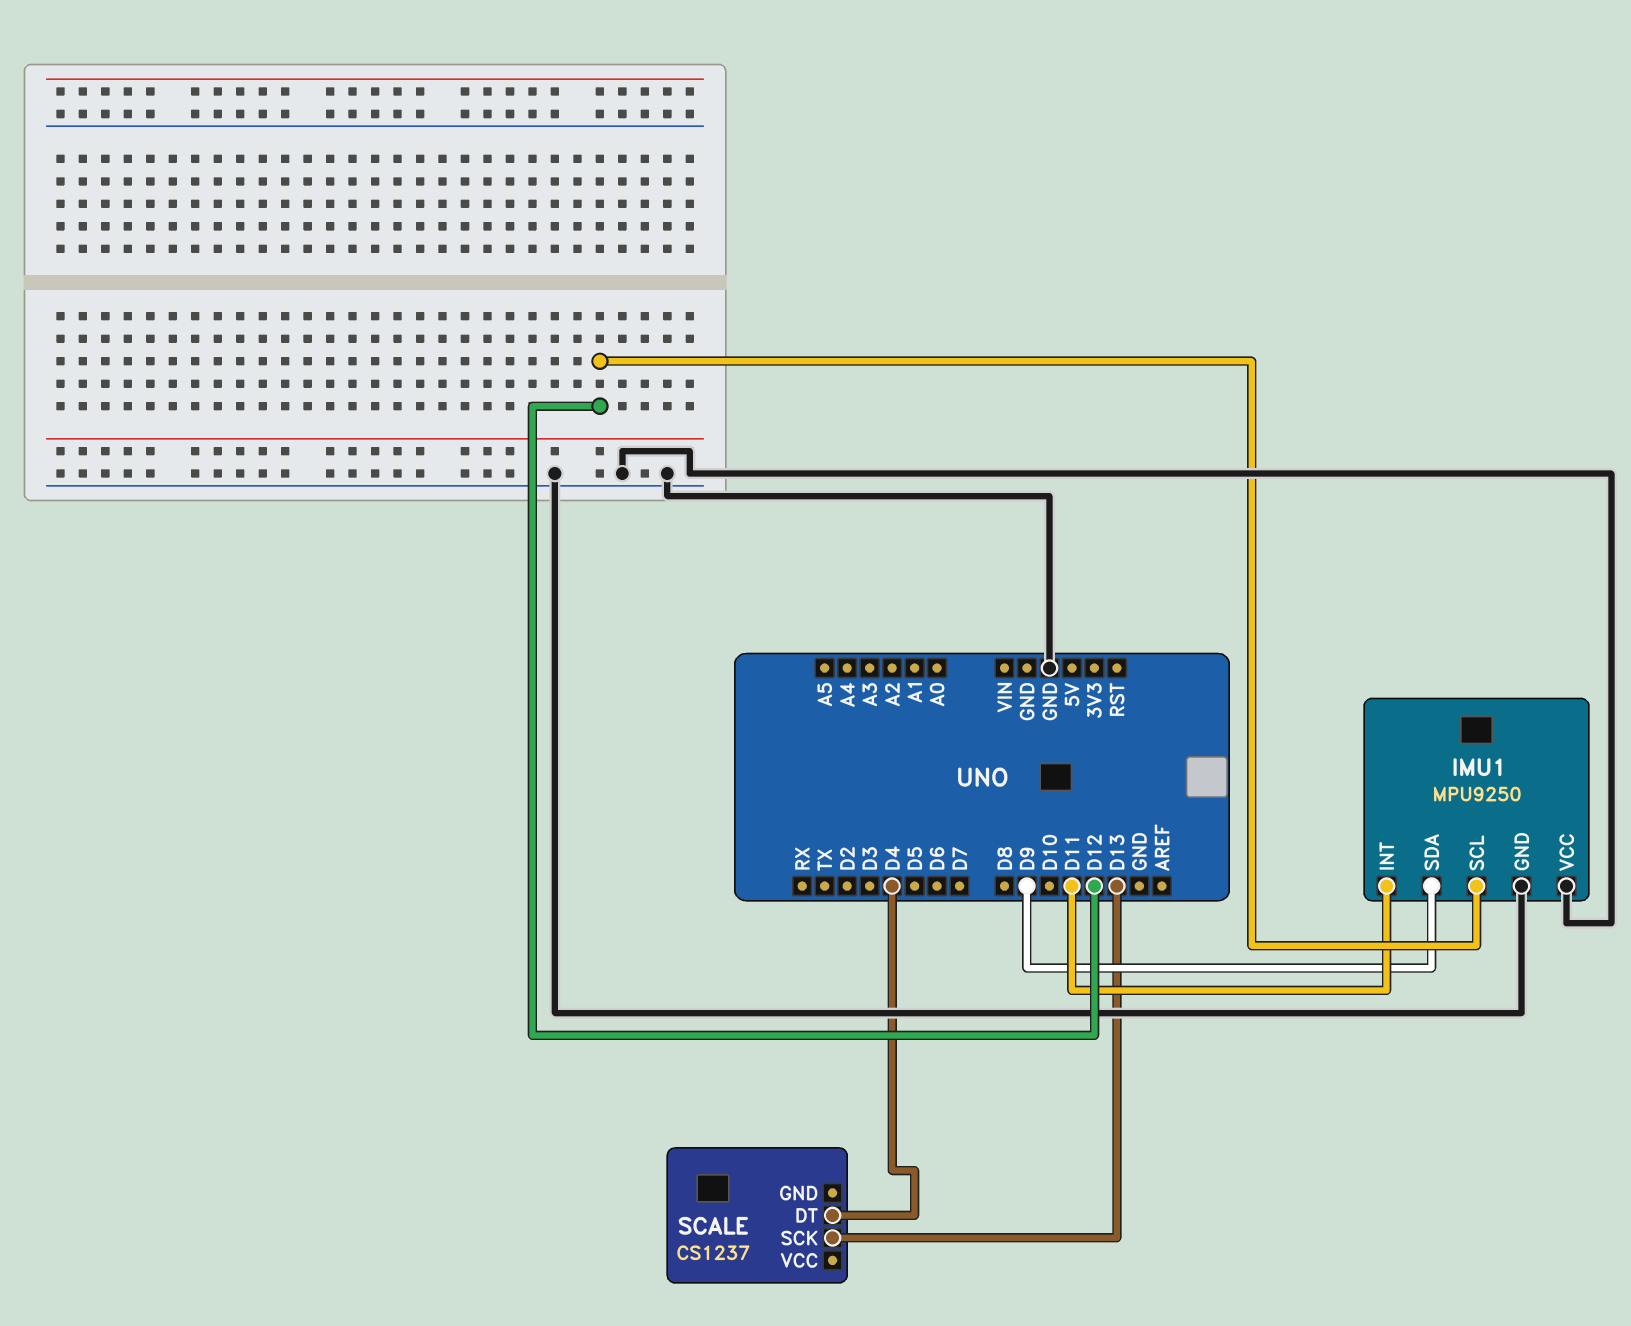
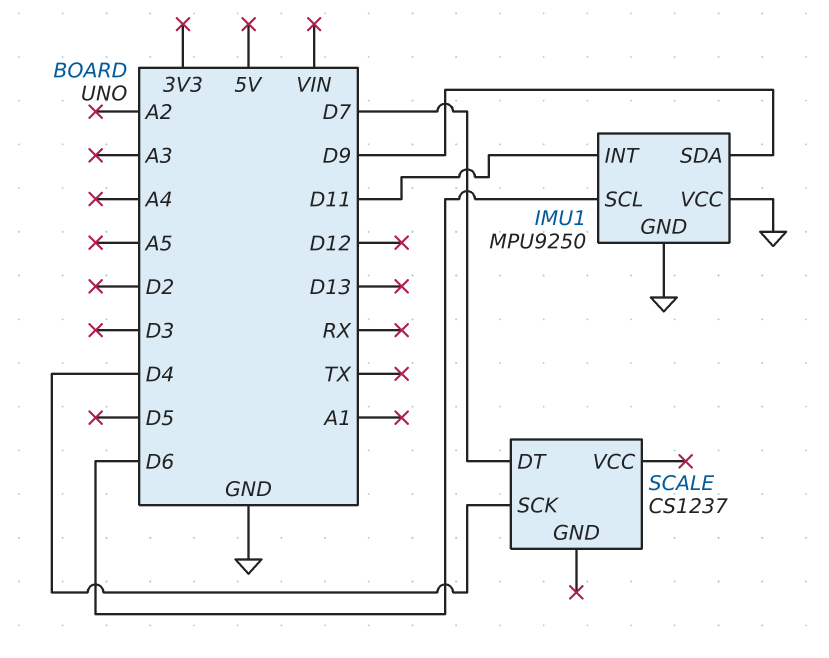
IMU1 pin SCL: D12 -> D6
SCALE pin DT: D4 -> D7
SCALE pin SCK: D13 -> D4

